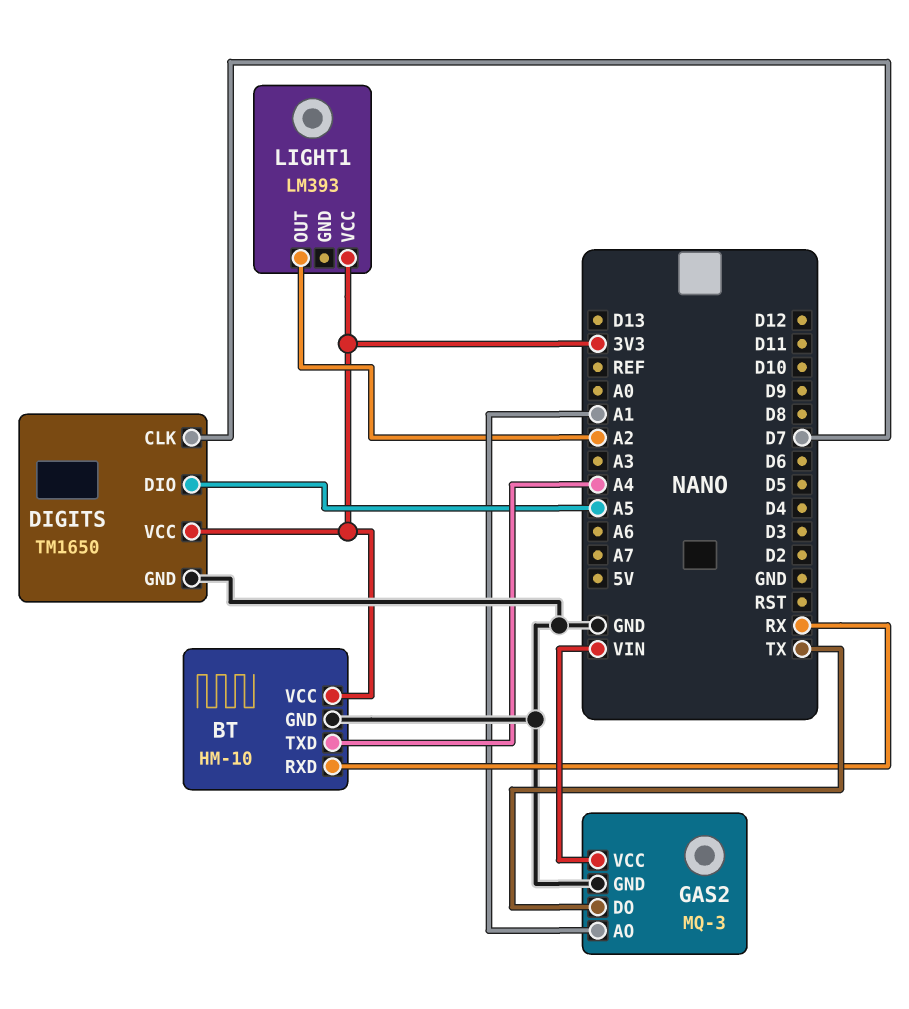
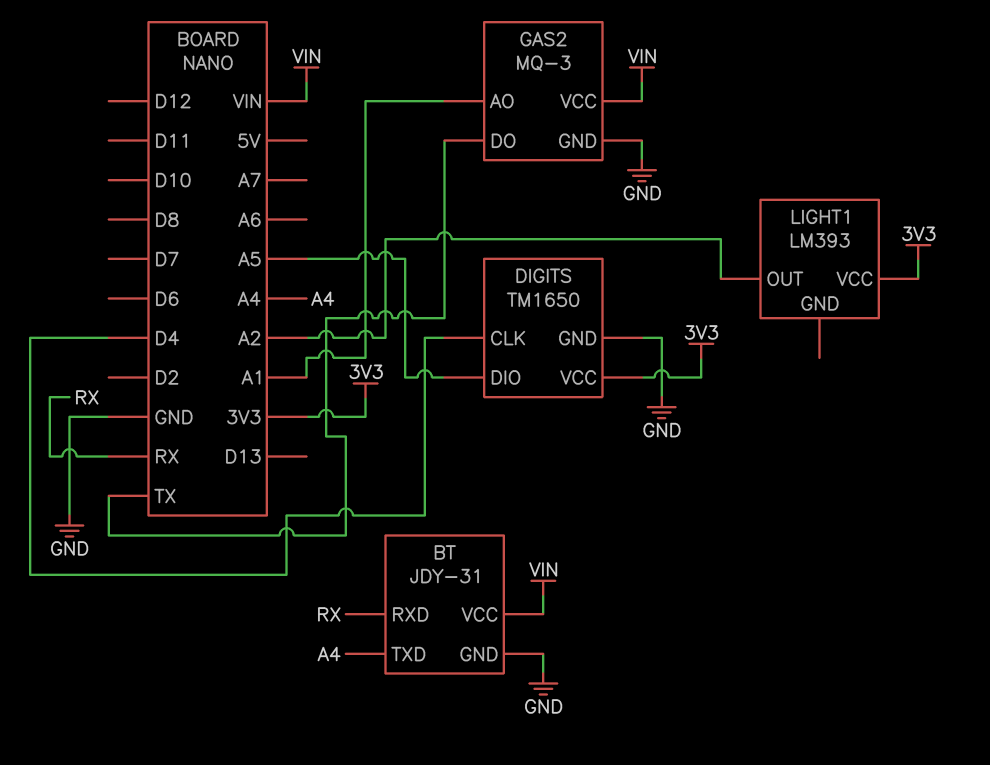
BT: HM-10 -> JDY-31
BT pin VCC: 3V3 -> VIN
DIGITS pin CLK: D7 -> D4

